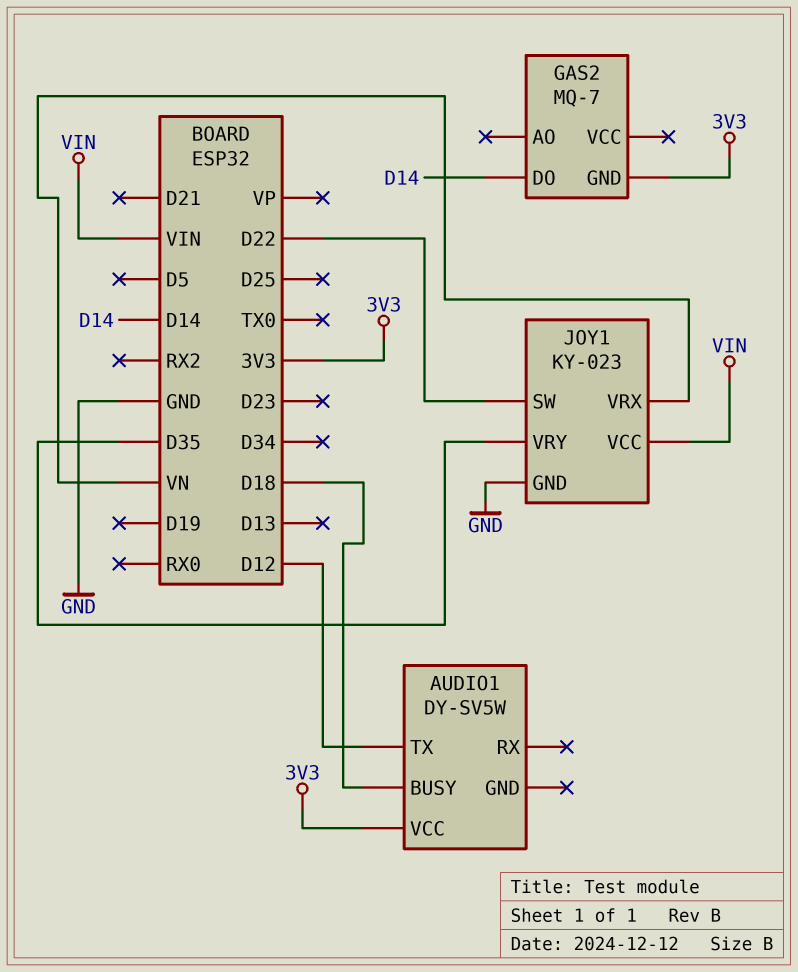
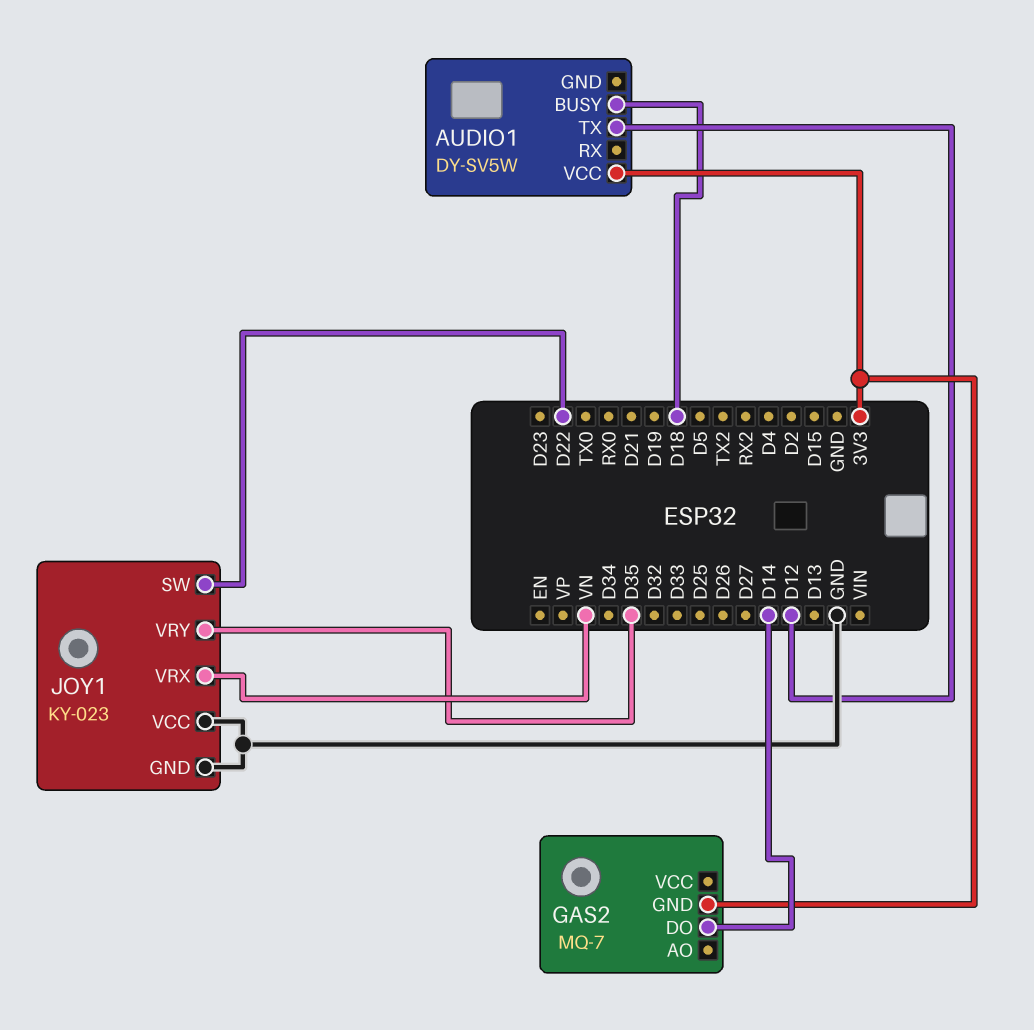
JOY1 pin VCC: VIN -> GND

